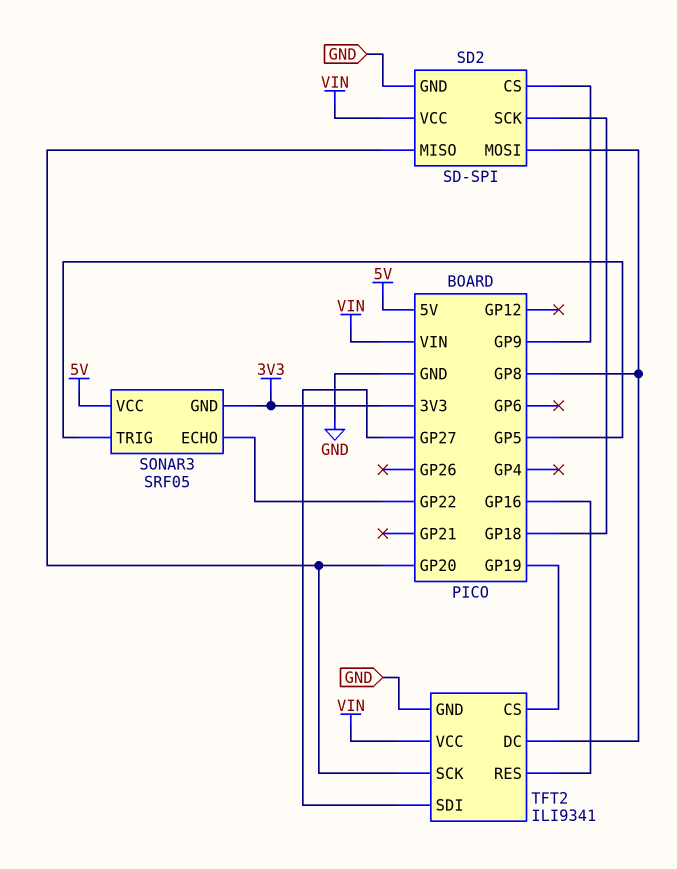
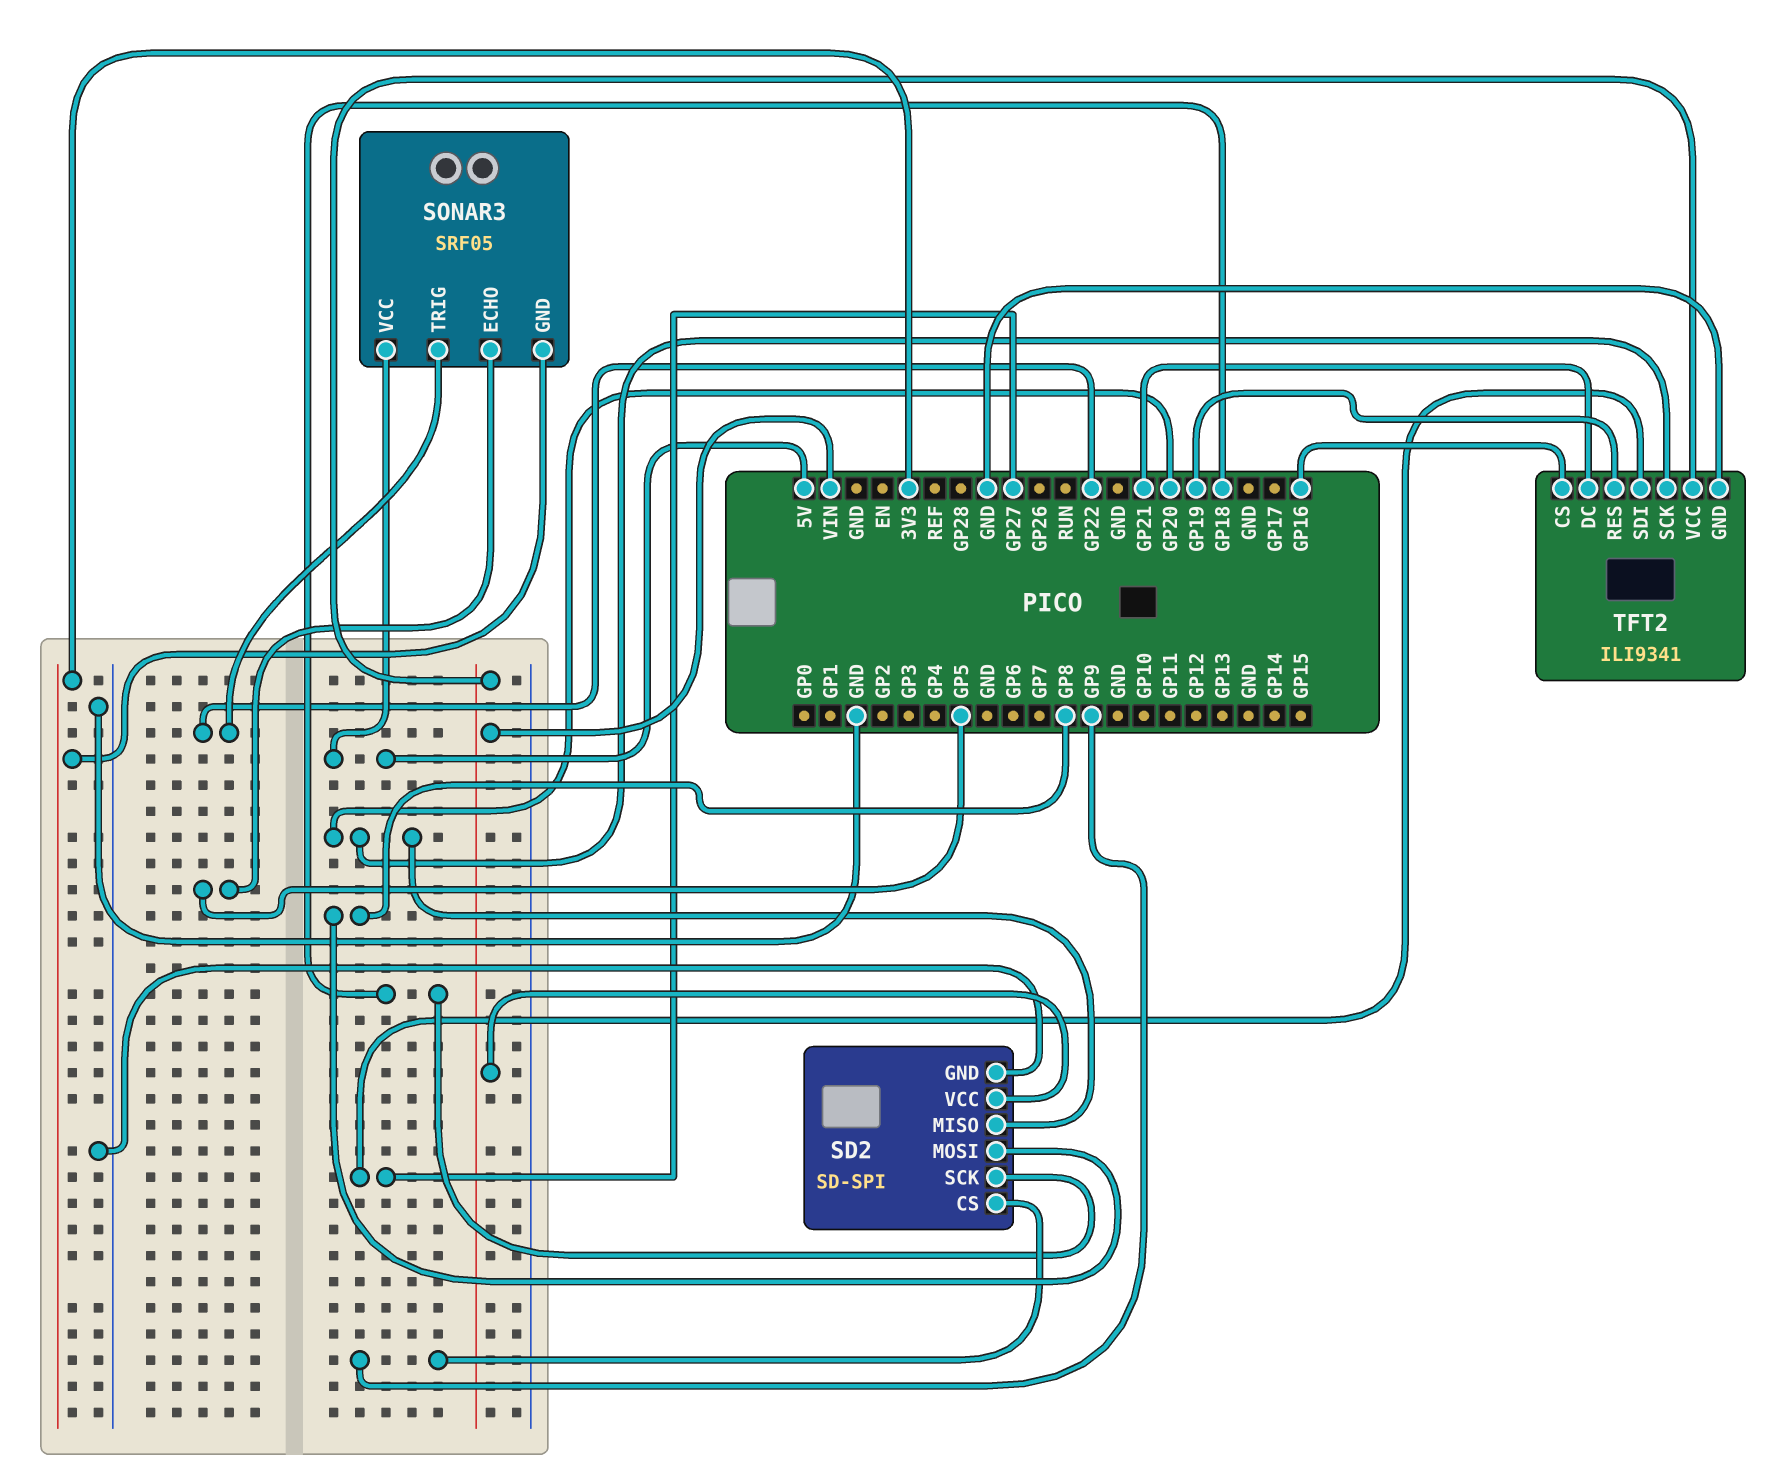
SONAR3 pin ECHO: GP22 -> GP5
SONAR3 pin TRIG: GP5 -> GP22
TFT2 pin CS: GP19 -> GP16
TFT2 pin DC: GP8 -> GP21
TFT2 pin RES: GP16 -> GP19

